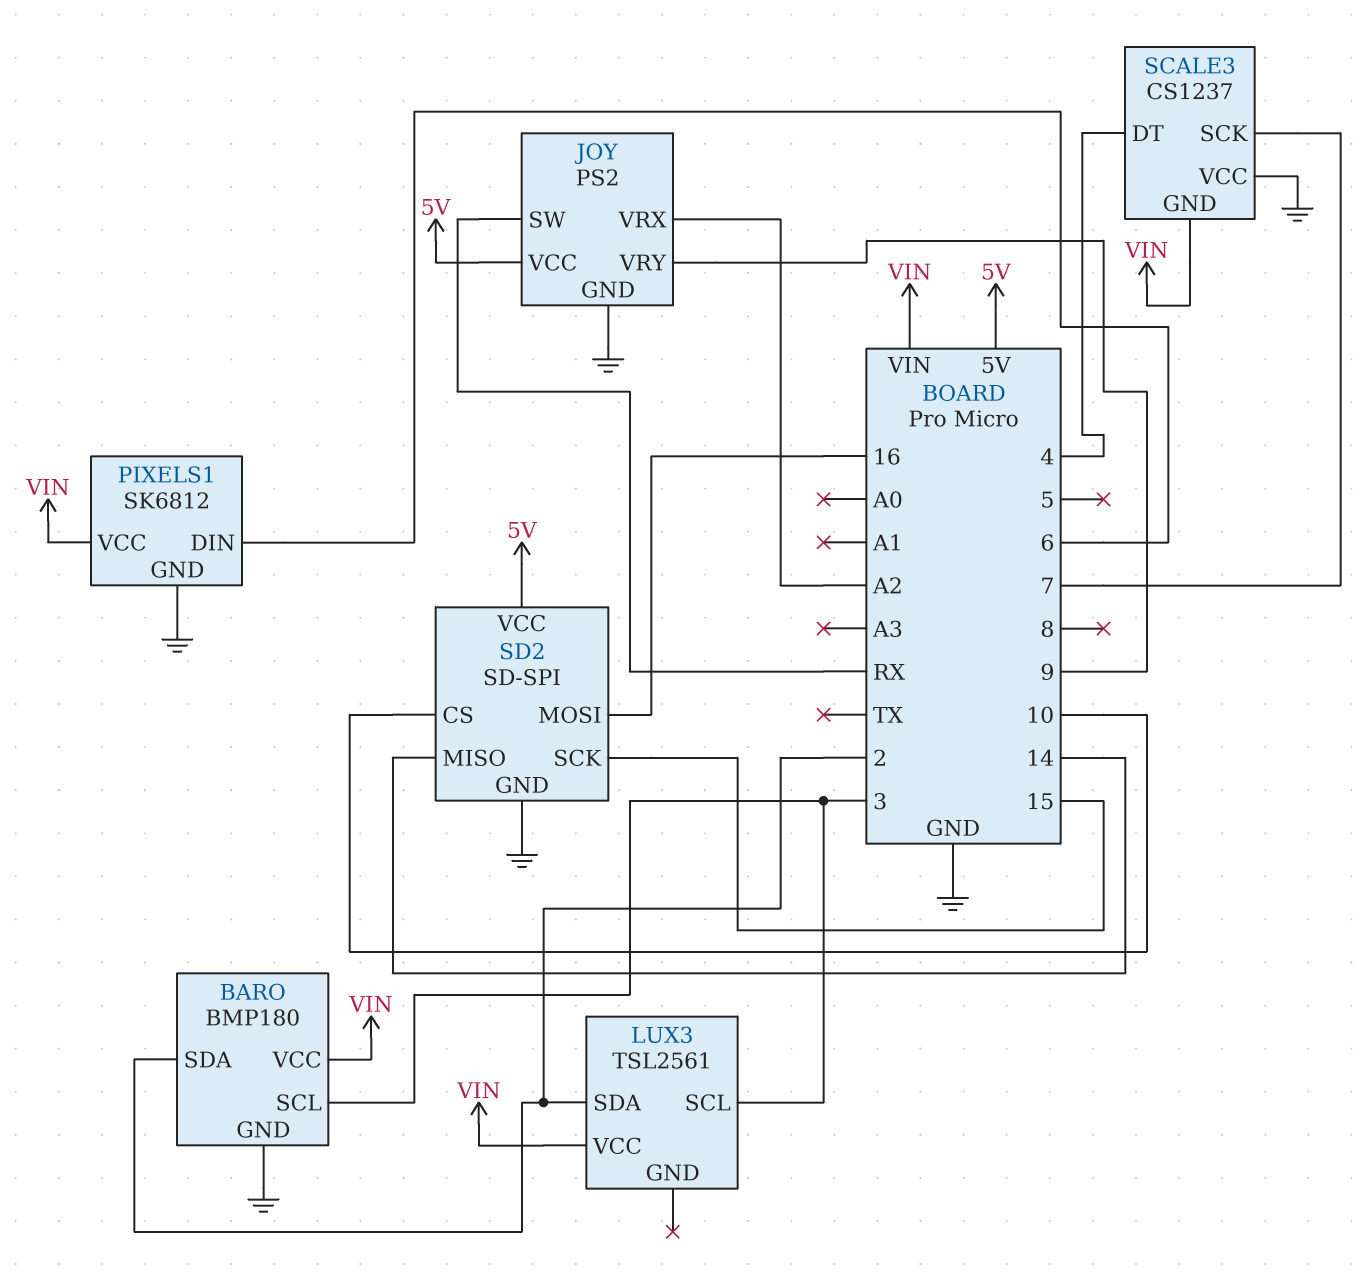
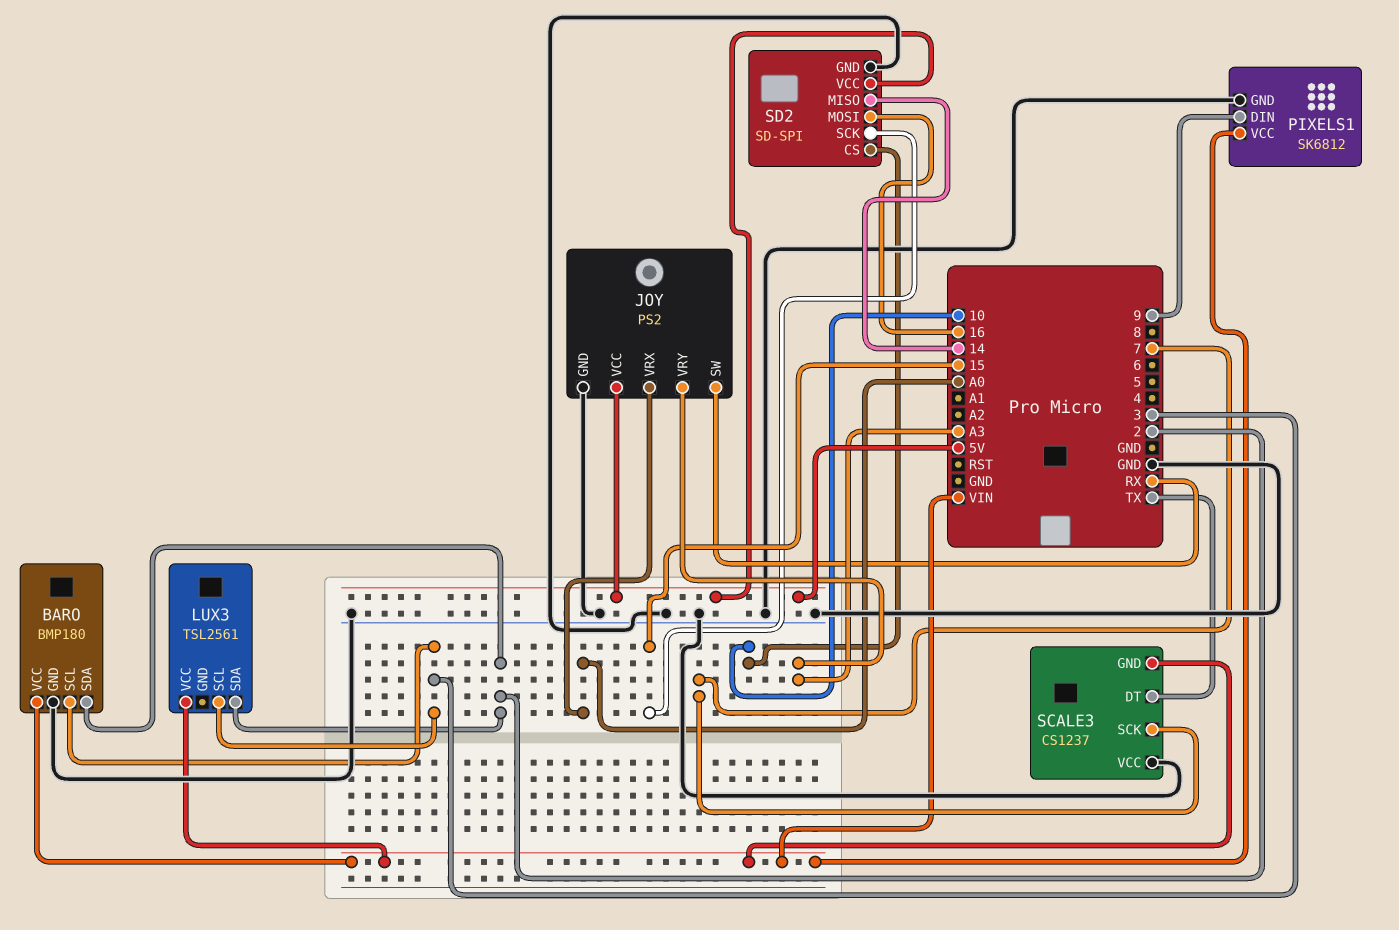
JOY pin VRX: A2 -> A0
JOY pin VRY: 9 -> A3
PIXELS1 pin DIN: 6 -> 9
SCALE3 pin DT: 4 -> TX

